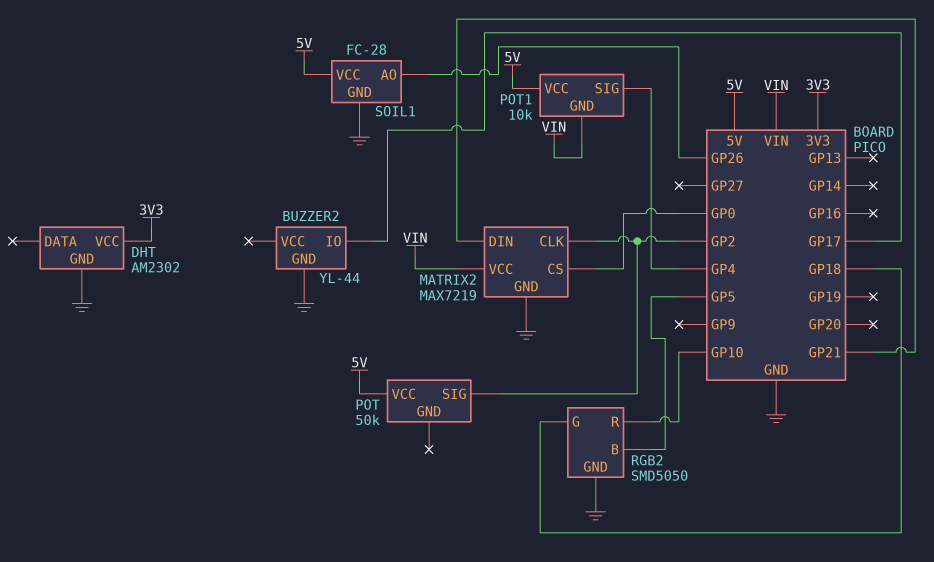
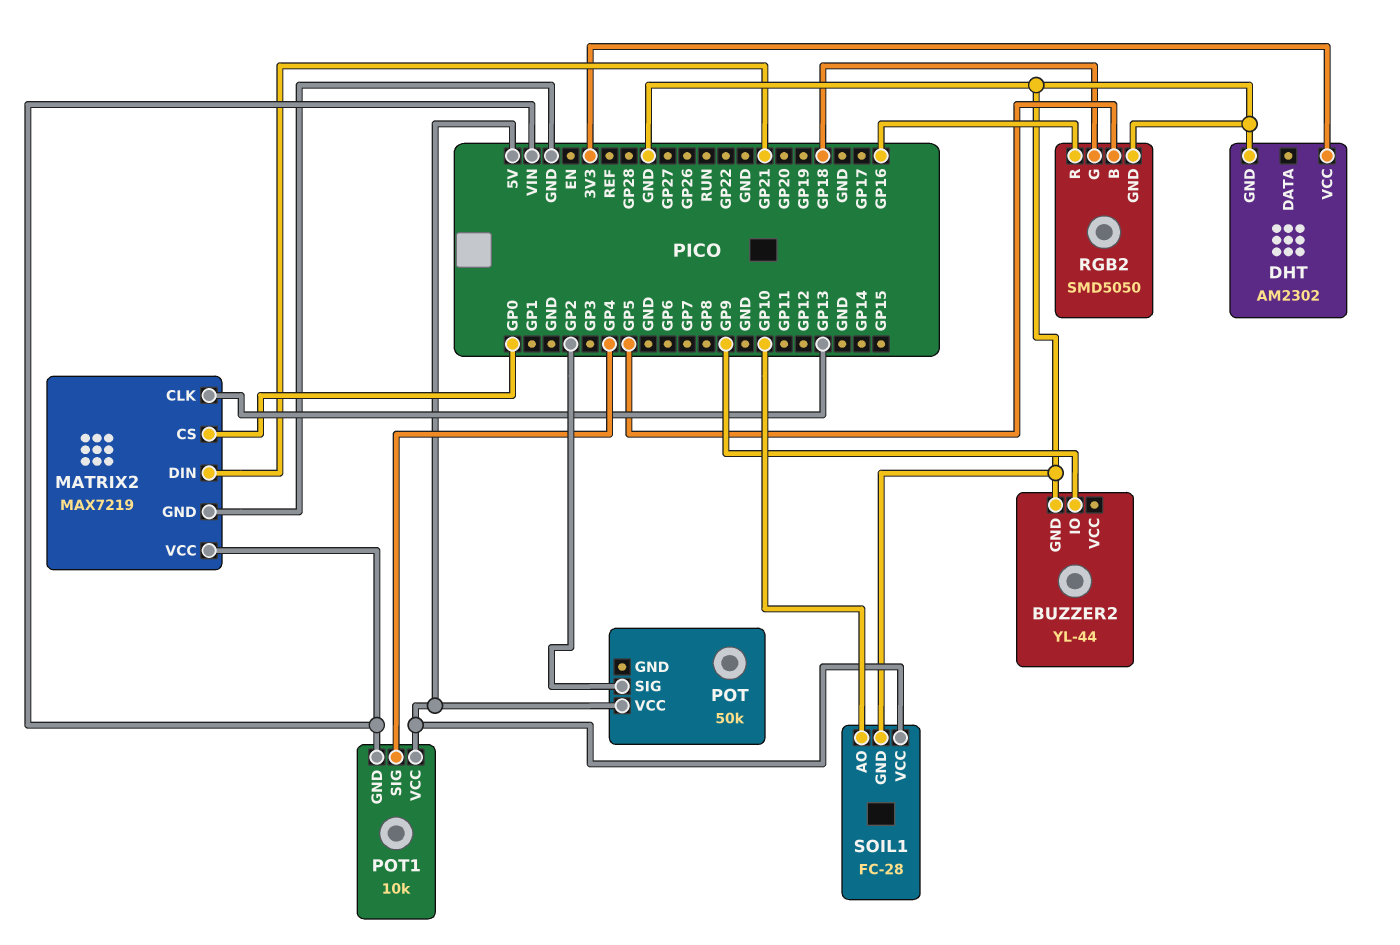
BUZZER2 pin IO: GP17 -> GP9
MATRIX2 pin CLK: GP2 -> GP13
RGB2 pin R: GP10 -> GP16
SOIL1 pin AO: GP26 -> GP10

